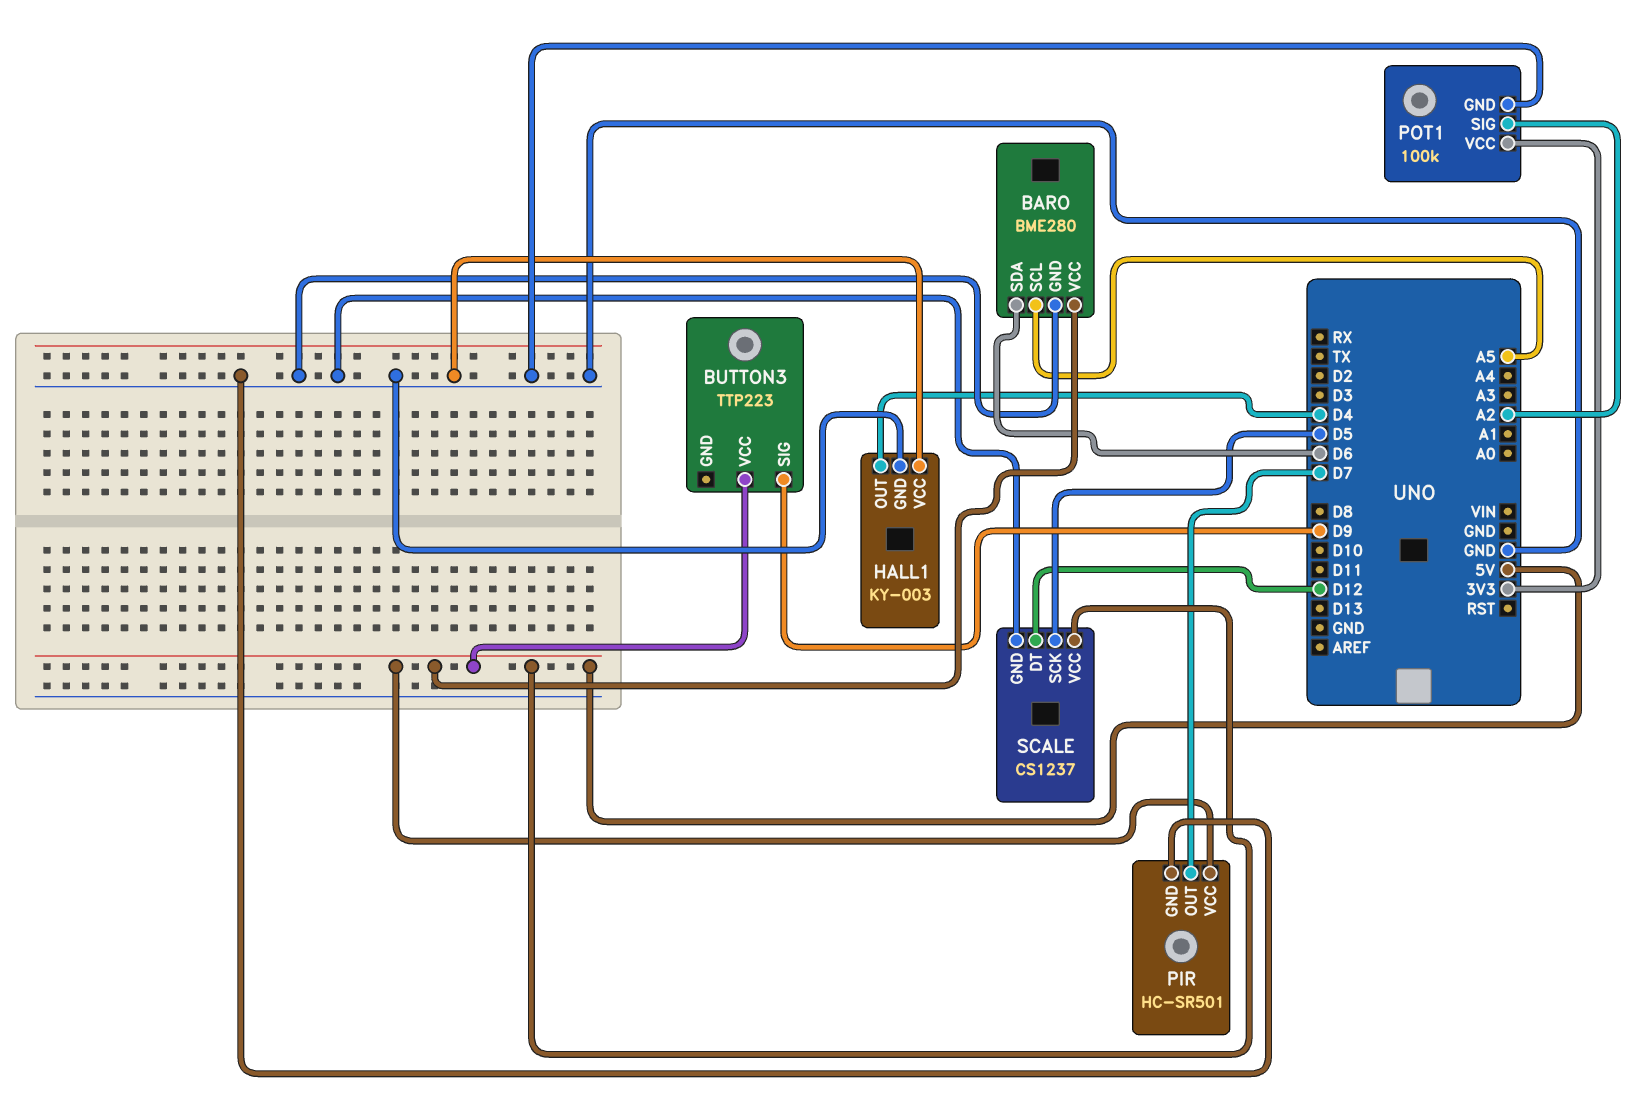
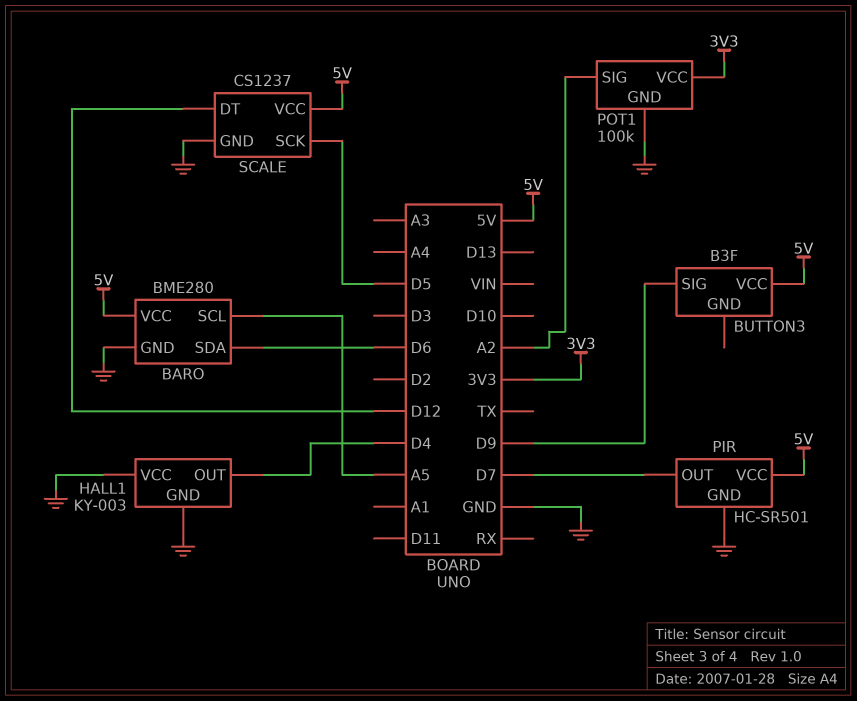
BUTTON3: TTP223 -> B3F

